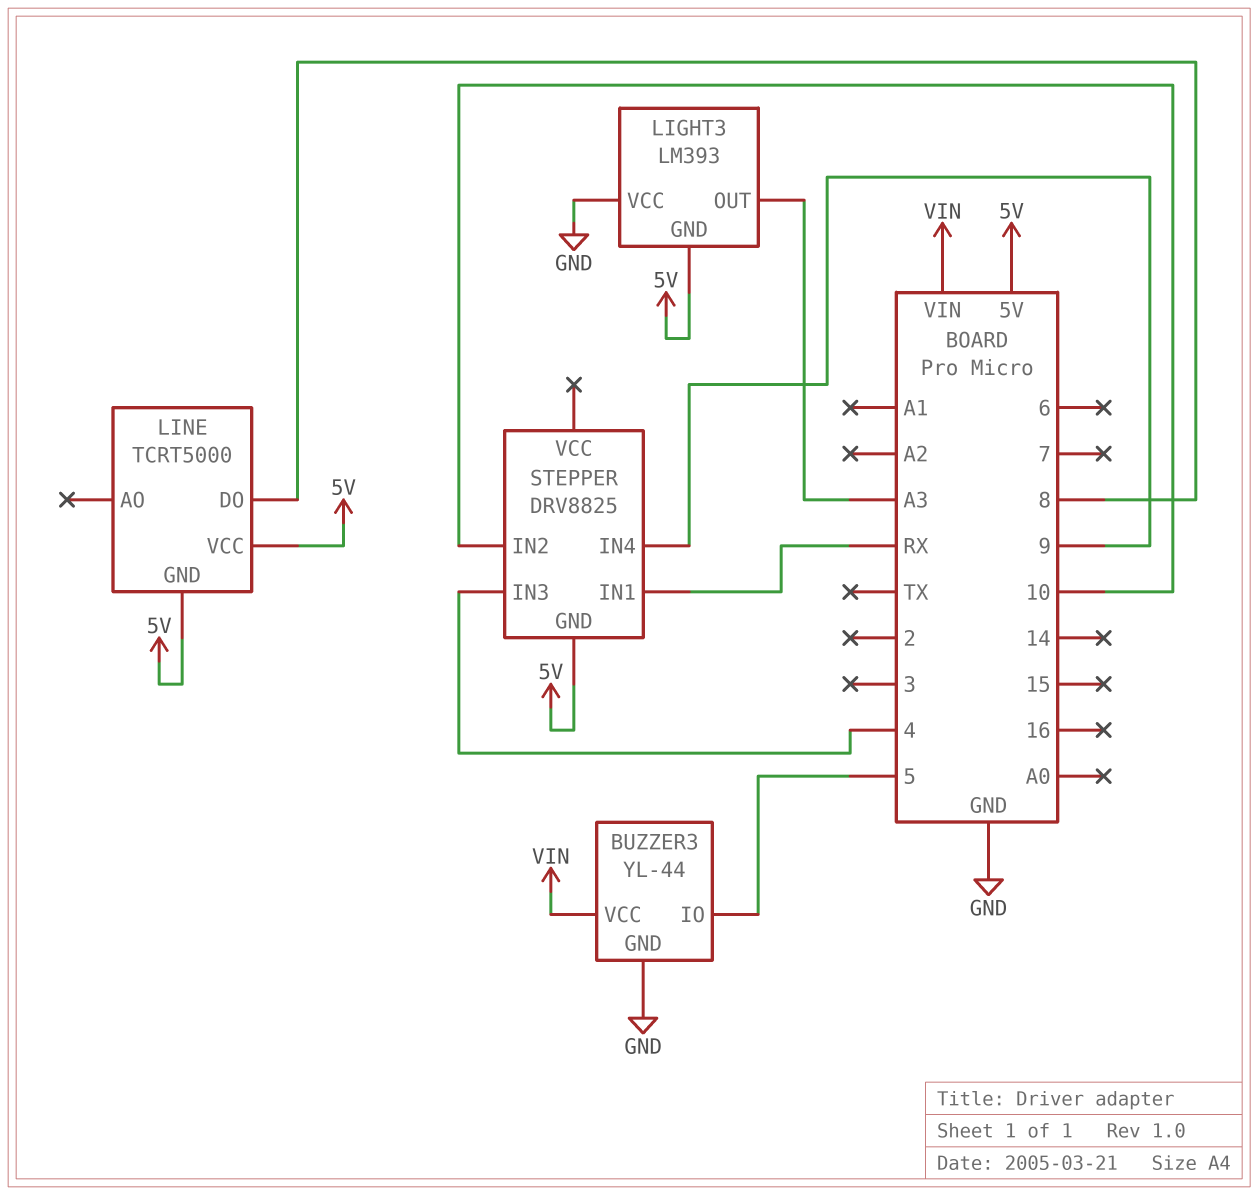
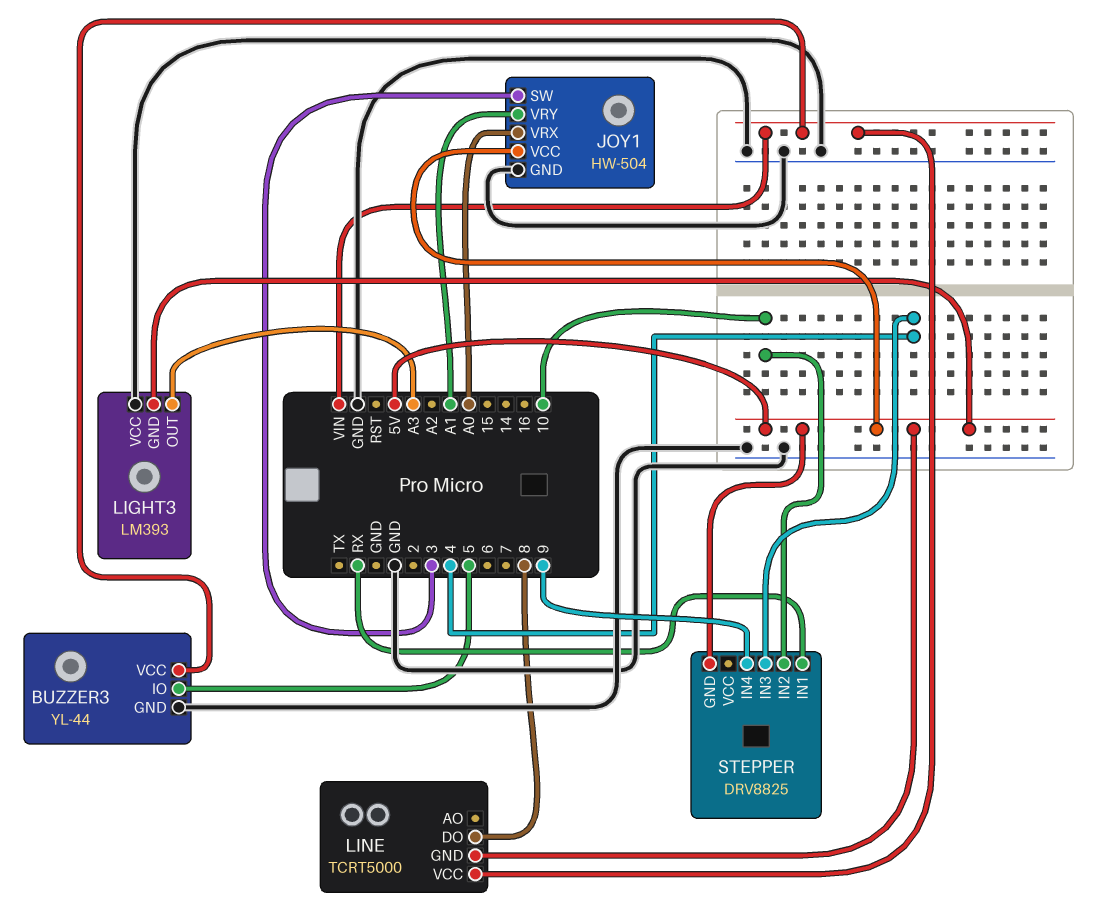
JOY1: none -> HW-504
JOY1 pin GND: none -> GND
JOY1 pin SW: none -> 3
JOY1 pin VCC: none -> 5V
JOY1 pin VRX: none -> A0
JOY1 pin VRY: none -> A1
LINE pin VCC: 5V -> VIN

